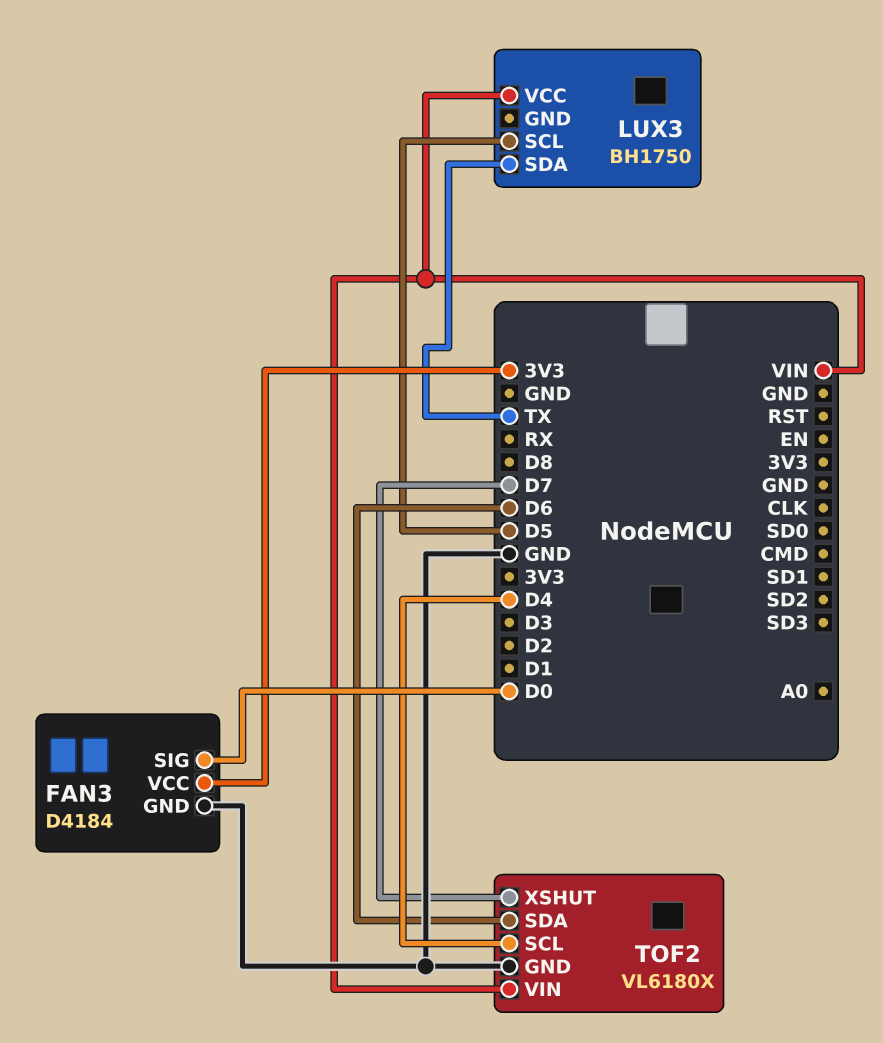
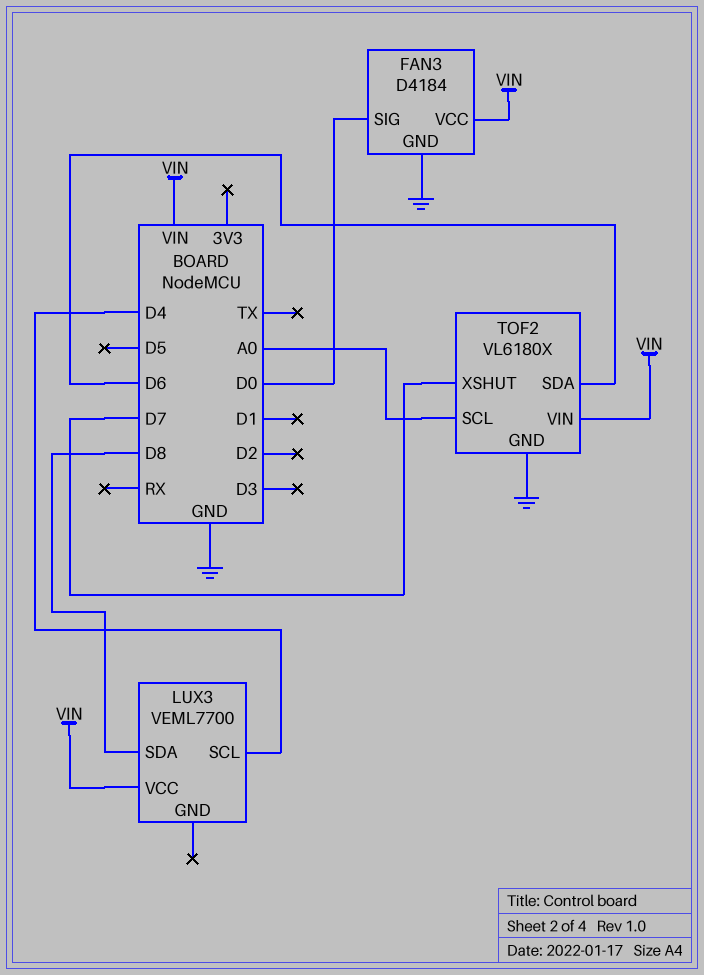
FAN3 pin VCC: 3V3 -> VIN
LUX3: BH1750 -> VEML7700
LUX3 pin SCL: D5 -> D4
LUX3 pin SDA: TX -> D8
TOF2 pin SCL: D4 -> A0

